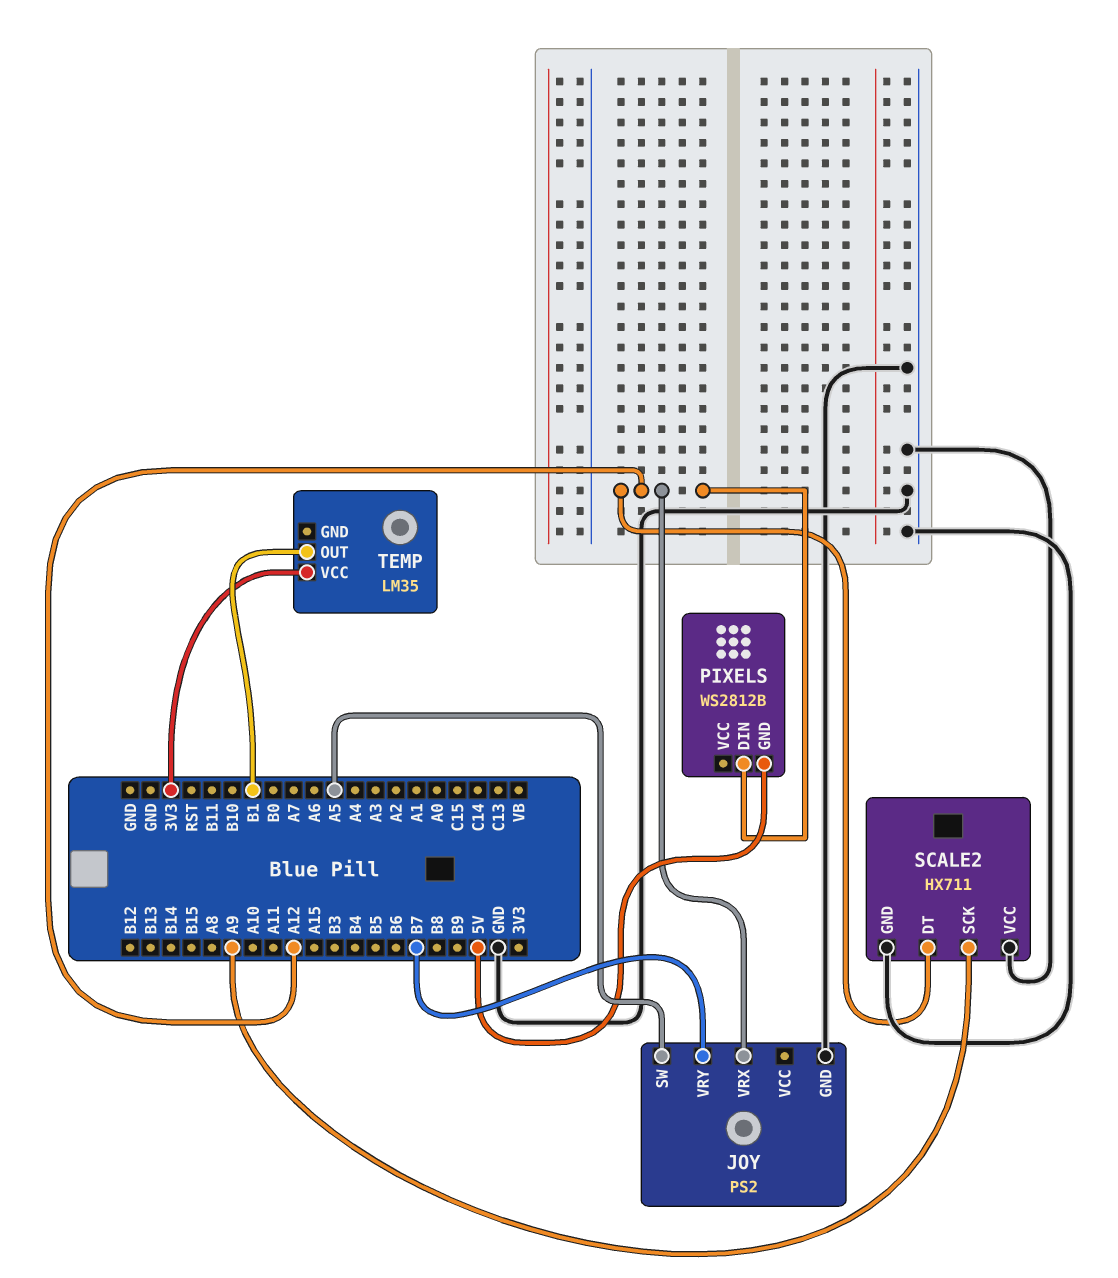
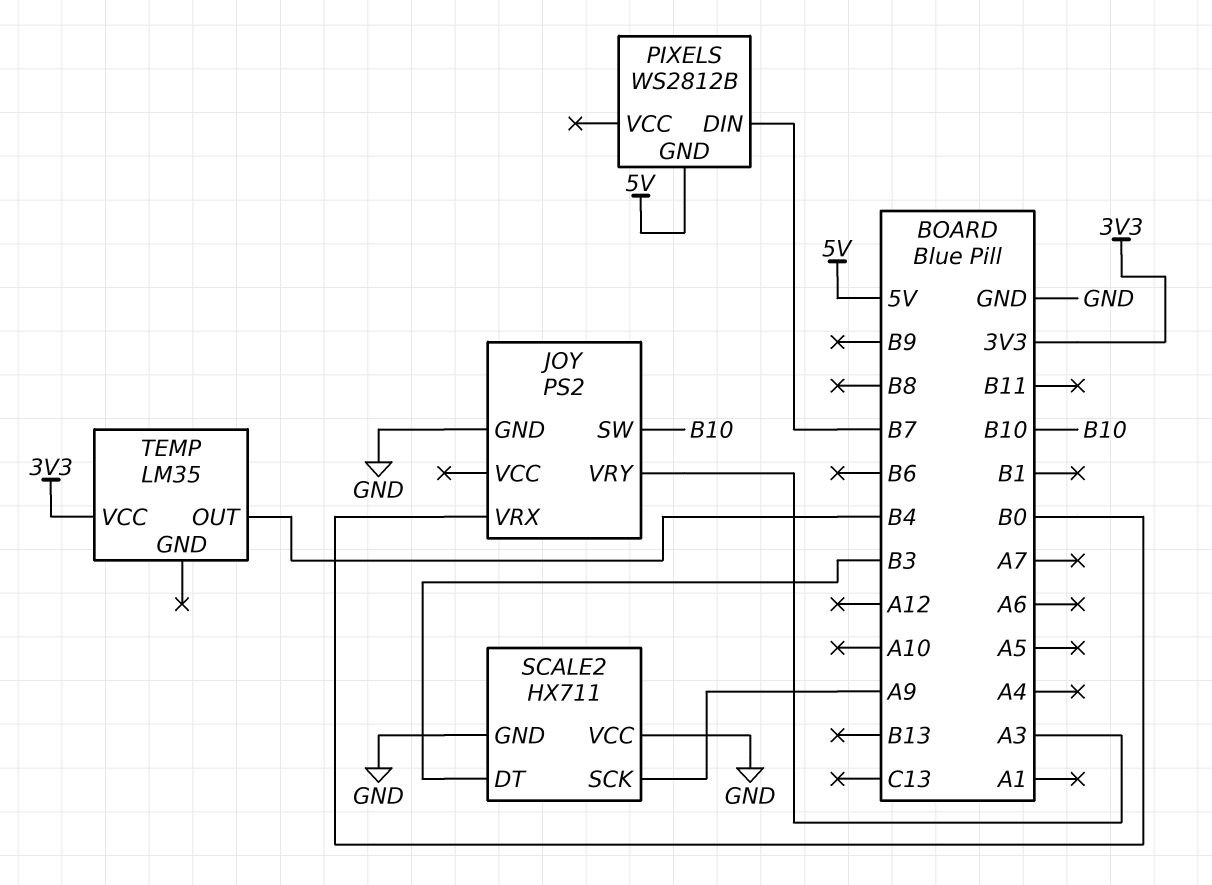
JOY pin SW: A5 -> B10
JOY pin VRX: A12 -> B0
JOY pin VRY: B7 -> A3
PIXELS pin DIN: A12 -> B7
SCALE2 pin DT: A12 -> B3
TEMP pin OUT: B1 -> B4

